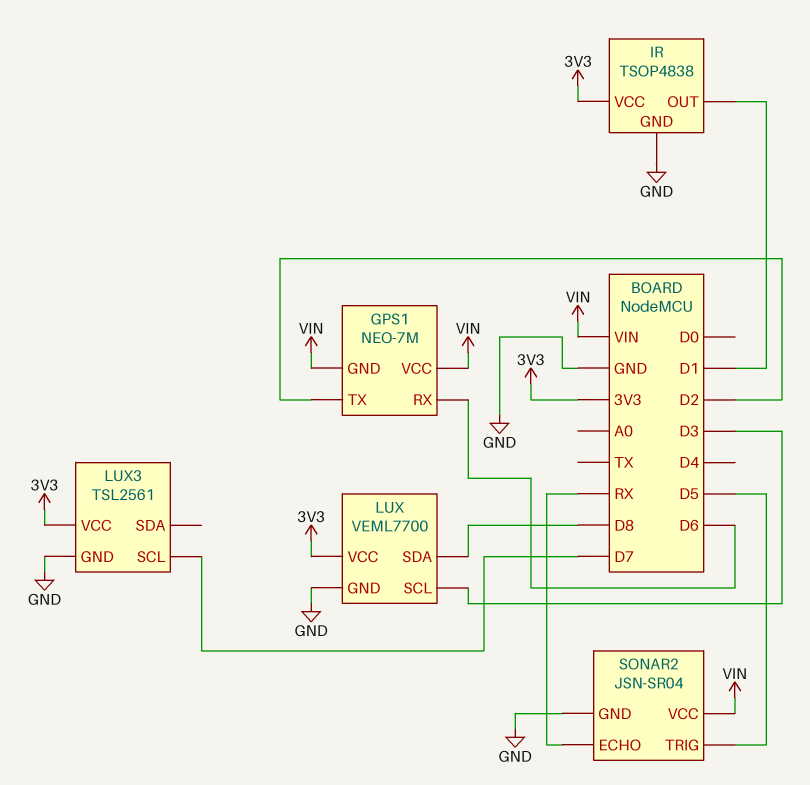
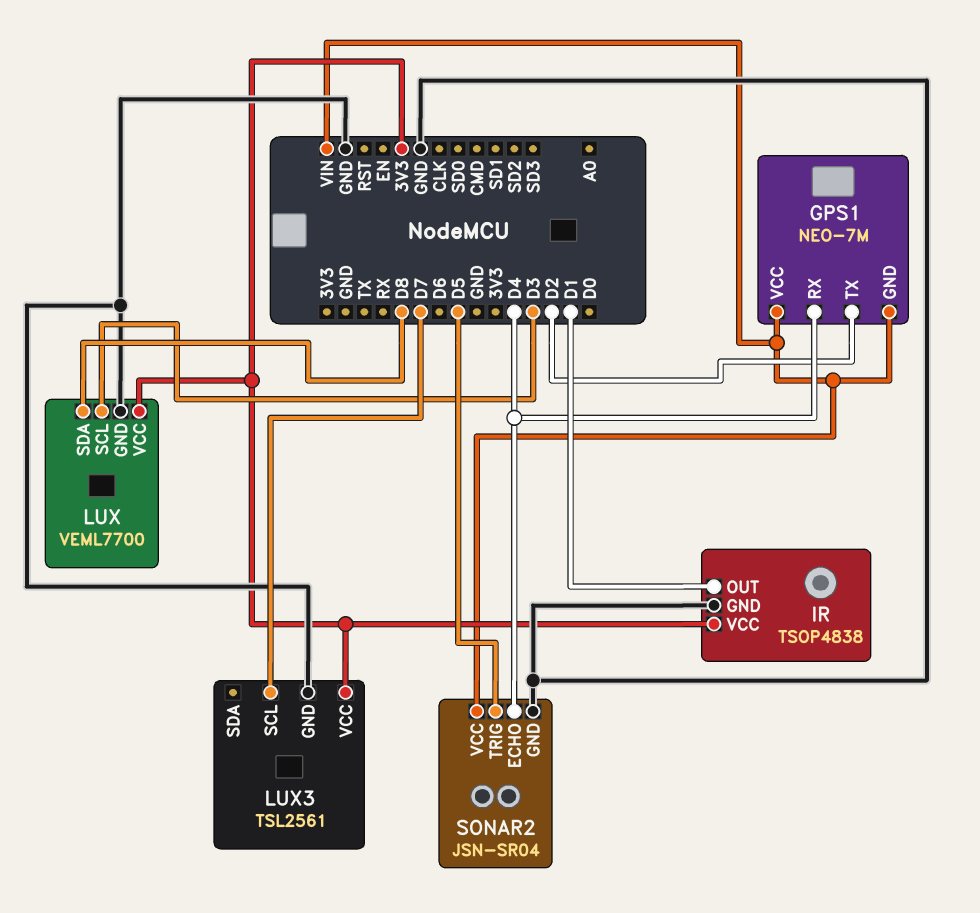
GPS1 pin RX: D6 -> D4
SONAR2 pin ECHO: RX -> D4

